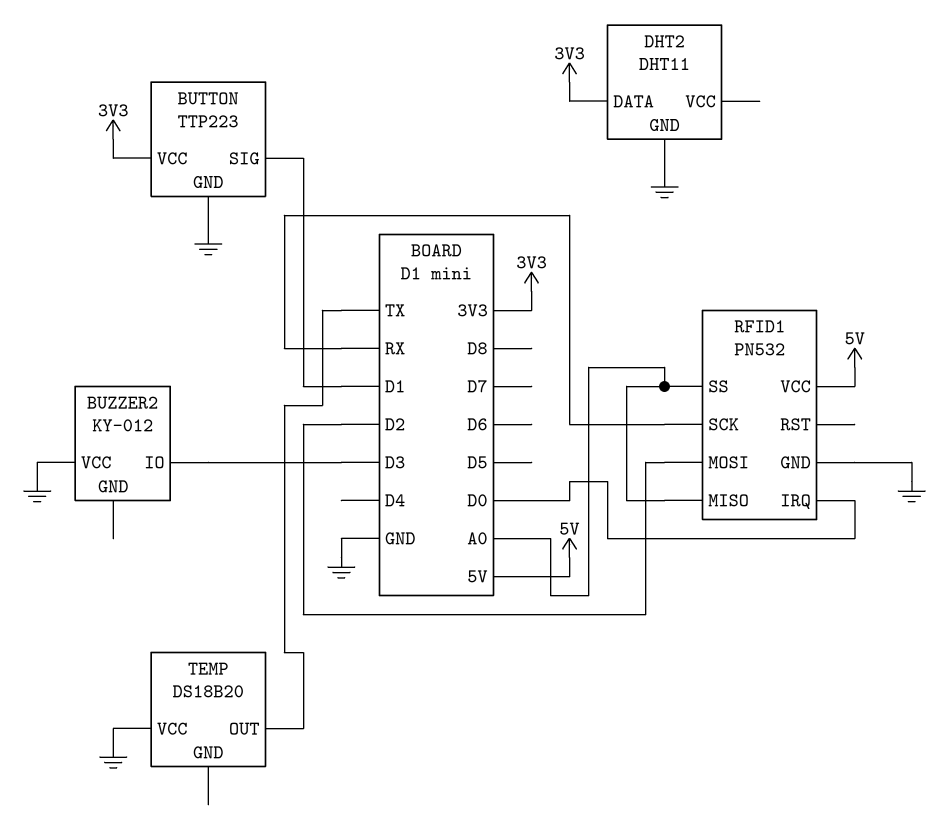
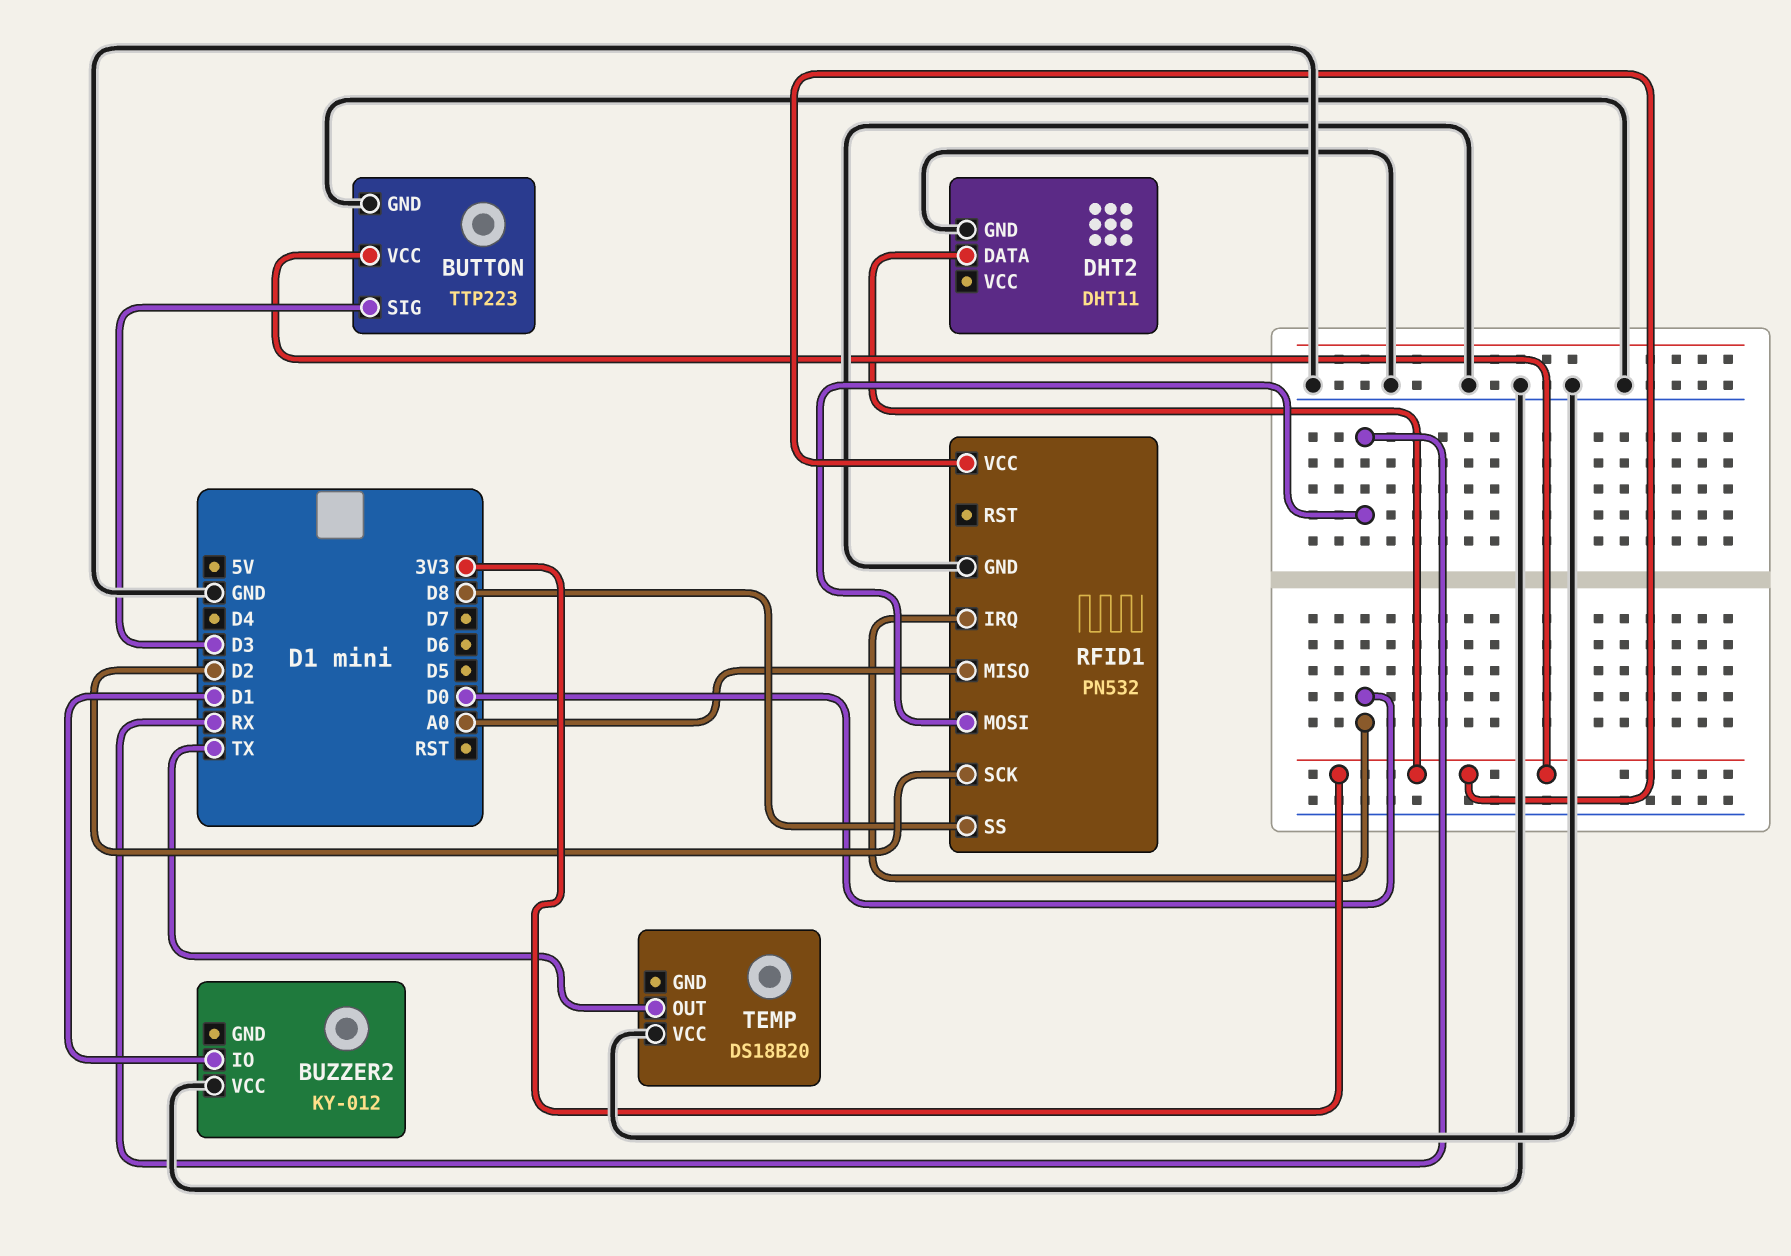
BUTTON pin SIG: D1 -> D3
BUZZER2 pin IO: D3 -> D1
RFID1 pin MOSI: D2 -> RX
RFID1 pin SCK: RX -> D2
RFID1 pin SS: A0 -> D8
RFID1 pin VCC: 5V -> 3V3

